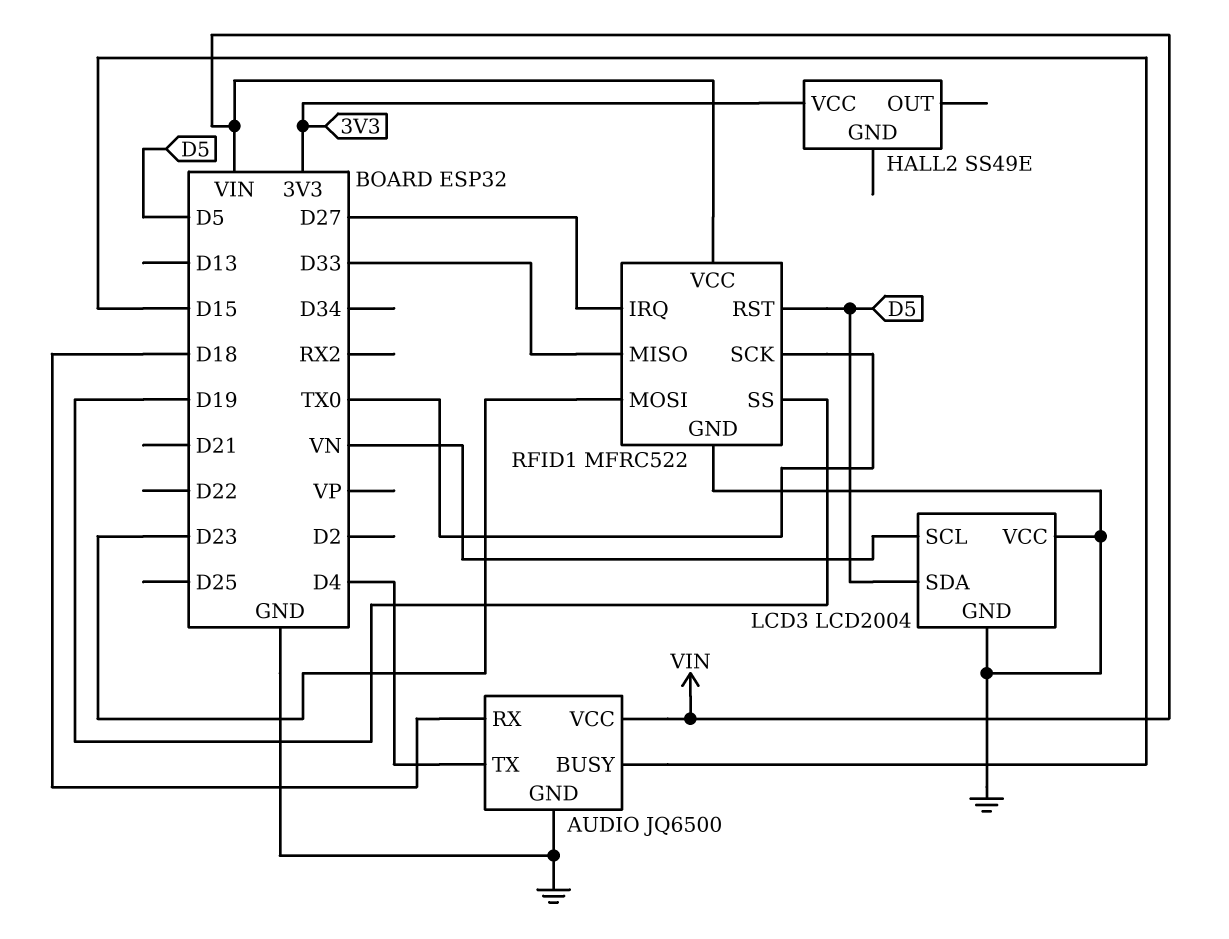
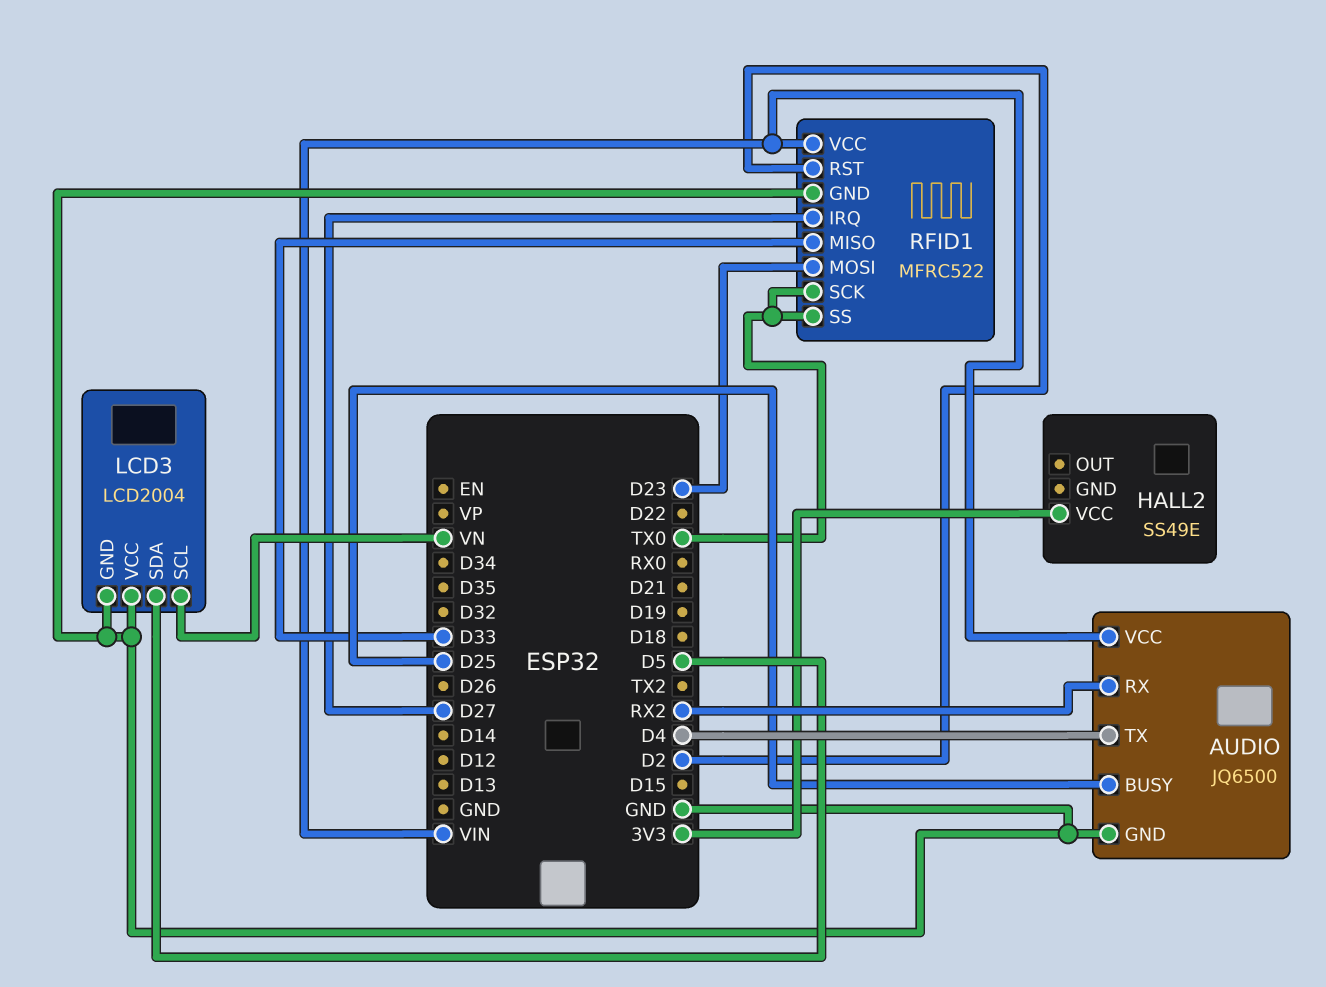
AUDIO pin BUSY: D15 -> D25
AUDIO pin RX: D18 -> RX2
RFID1 pin RST: D5 -> D2
RFID1 pin SS: D19 -> TX0

